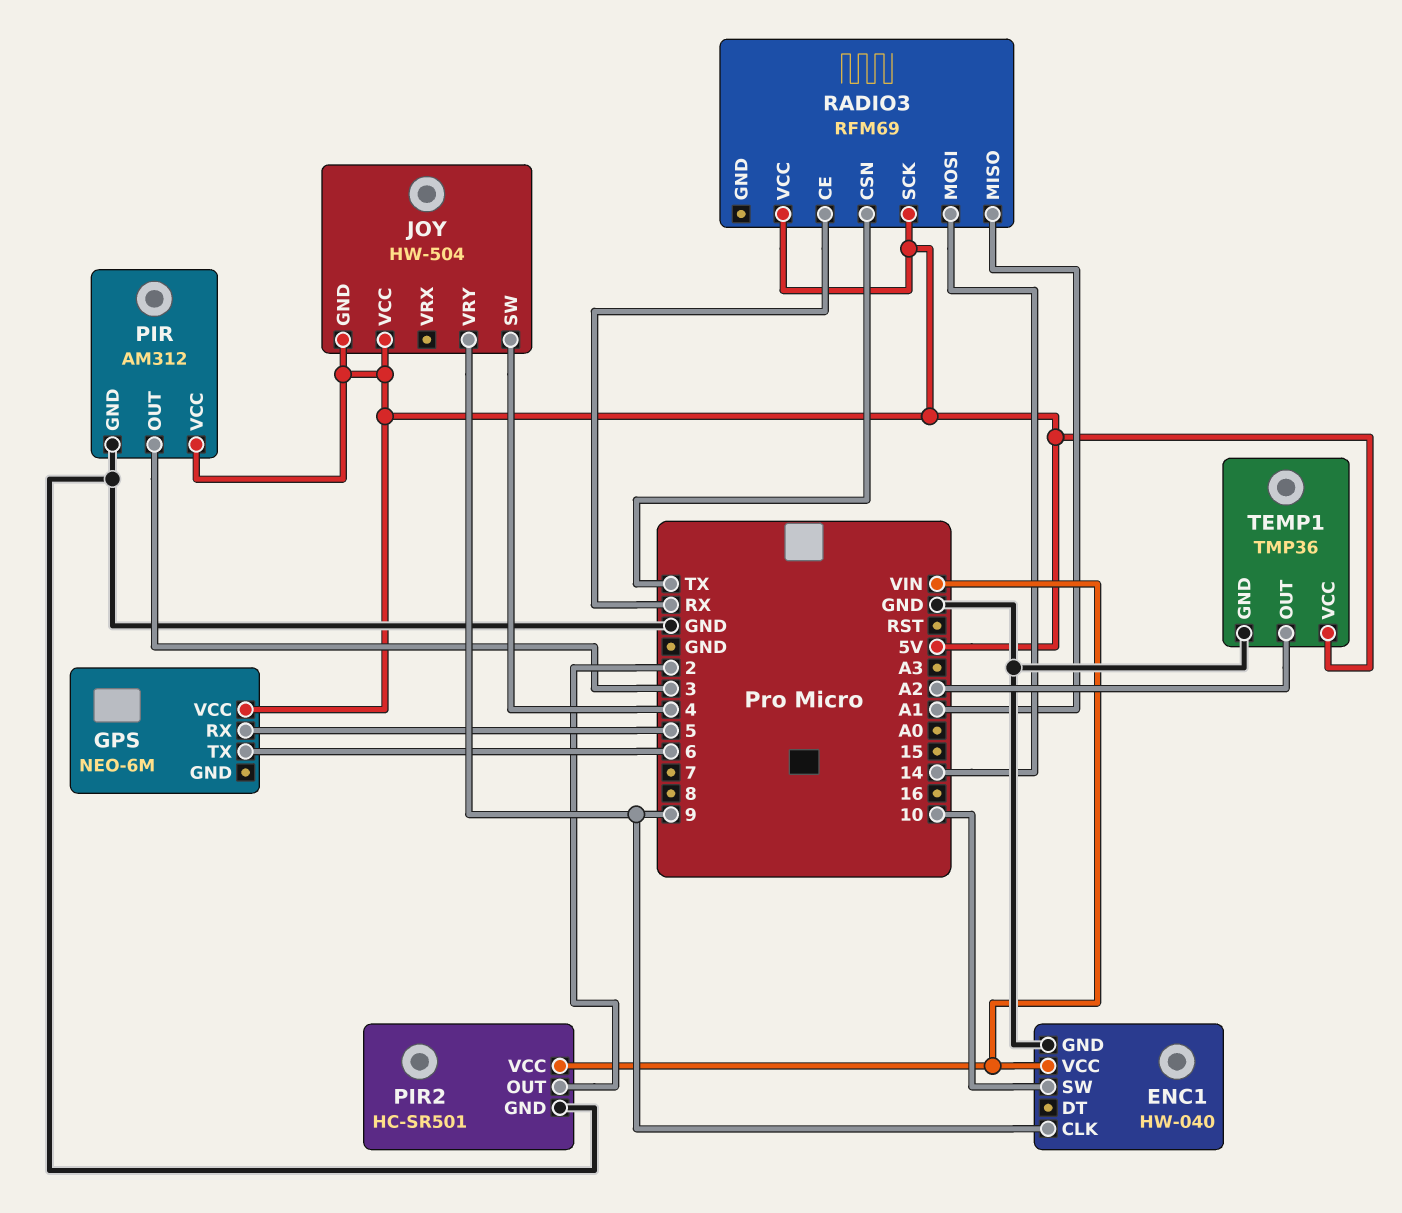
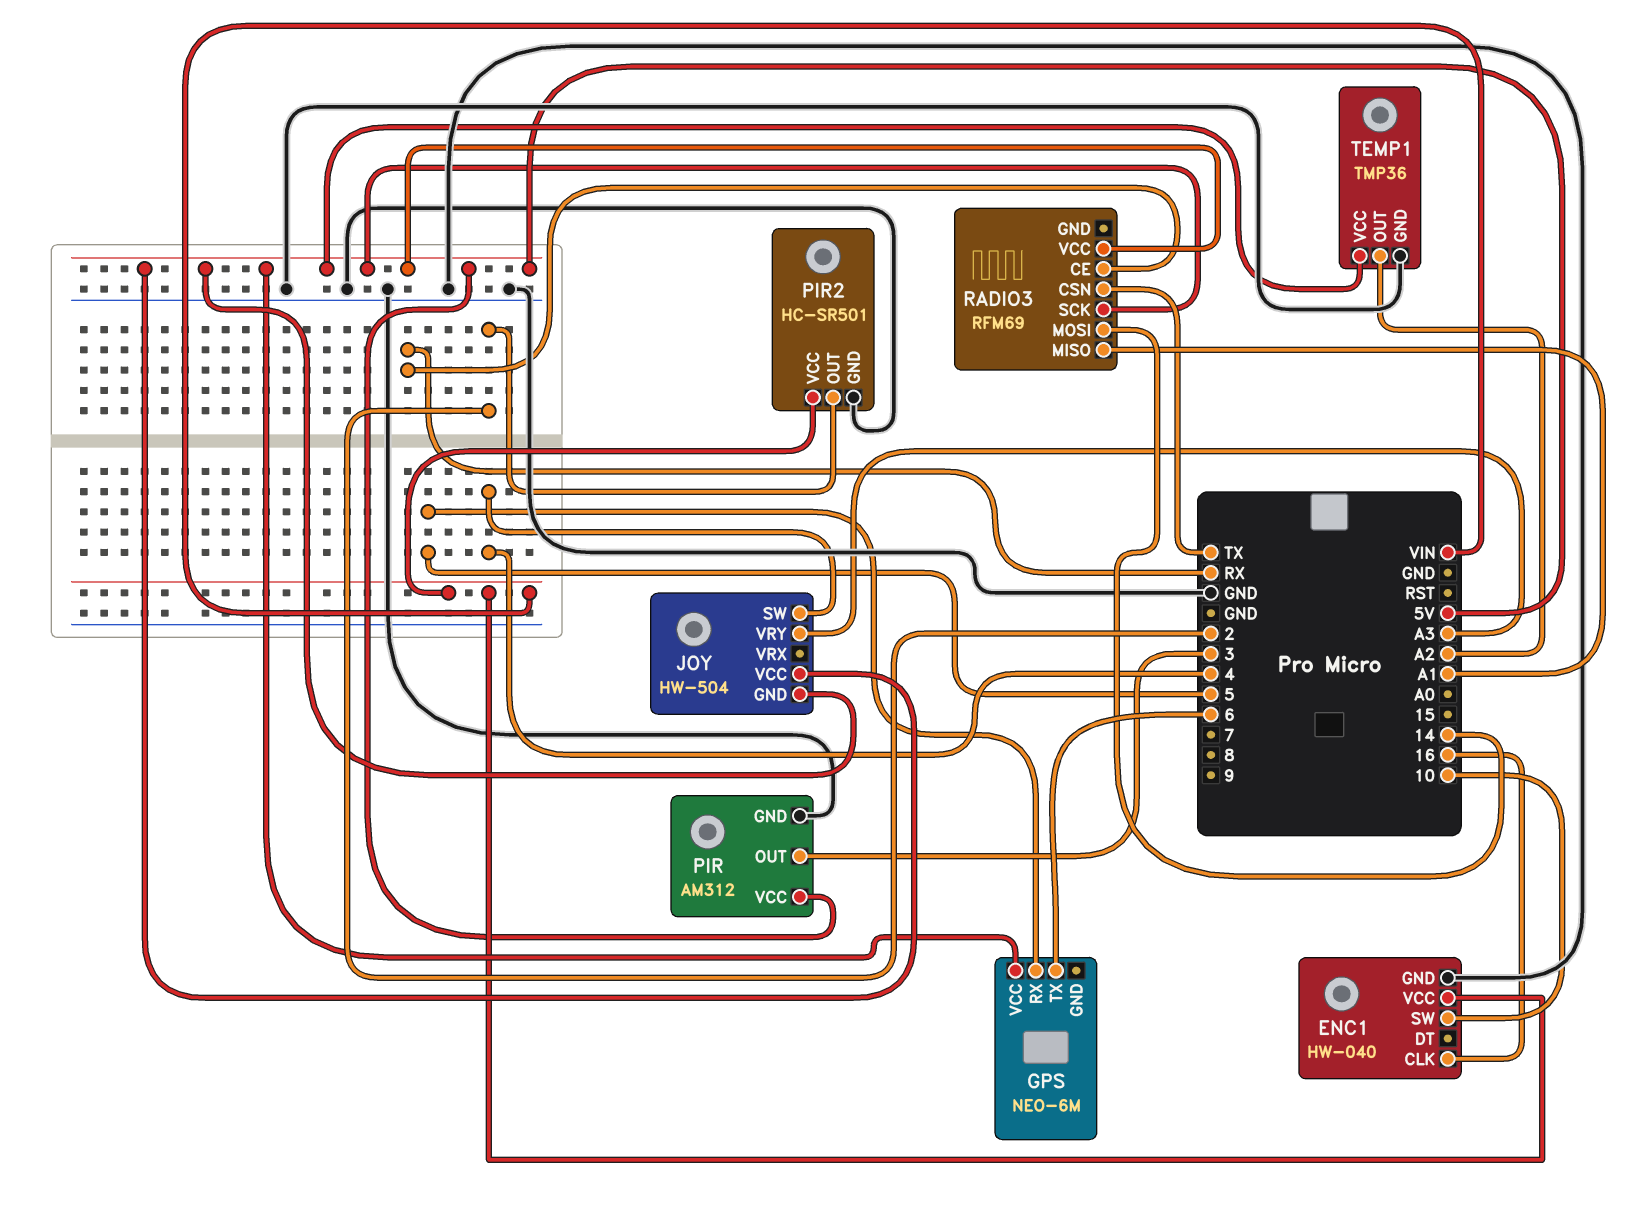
ENC1 pin CLK: 9 -> 16
JOY pin VRY: 9 -> A3

